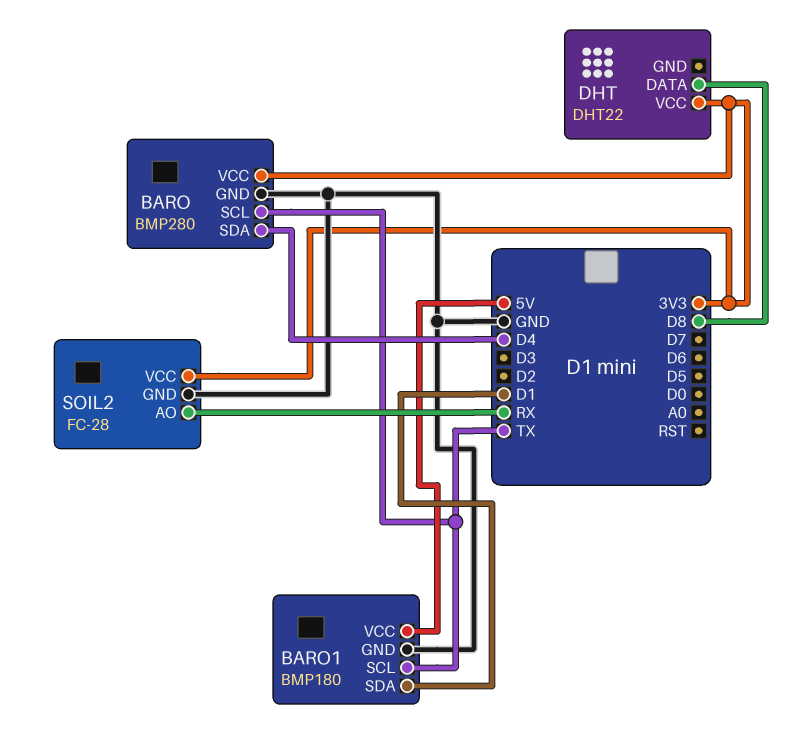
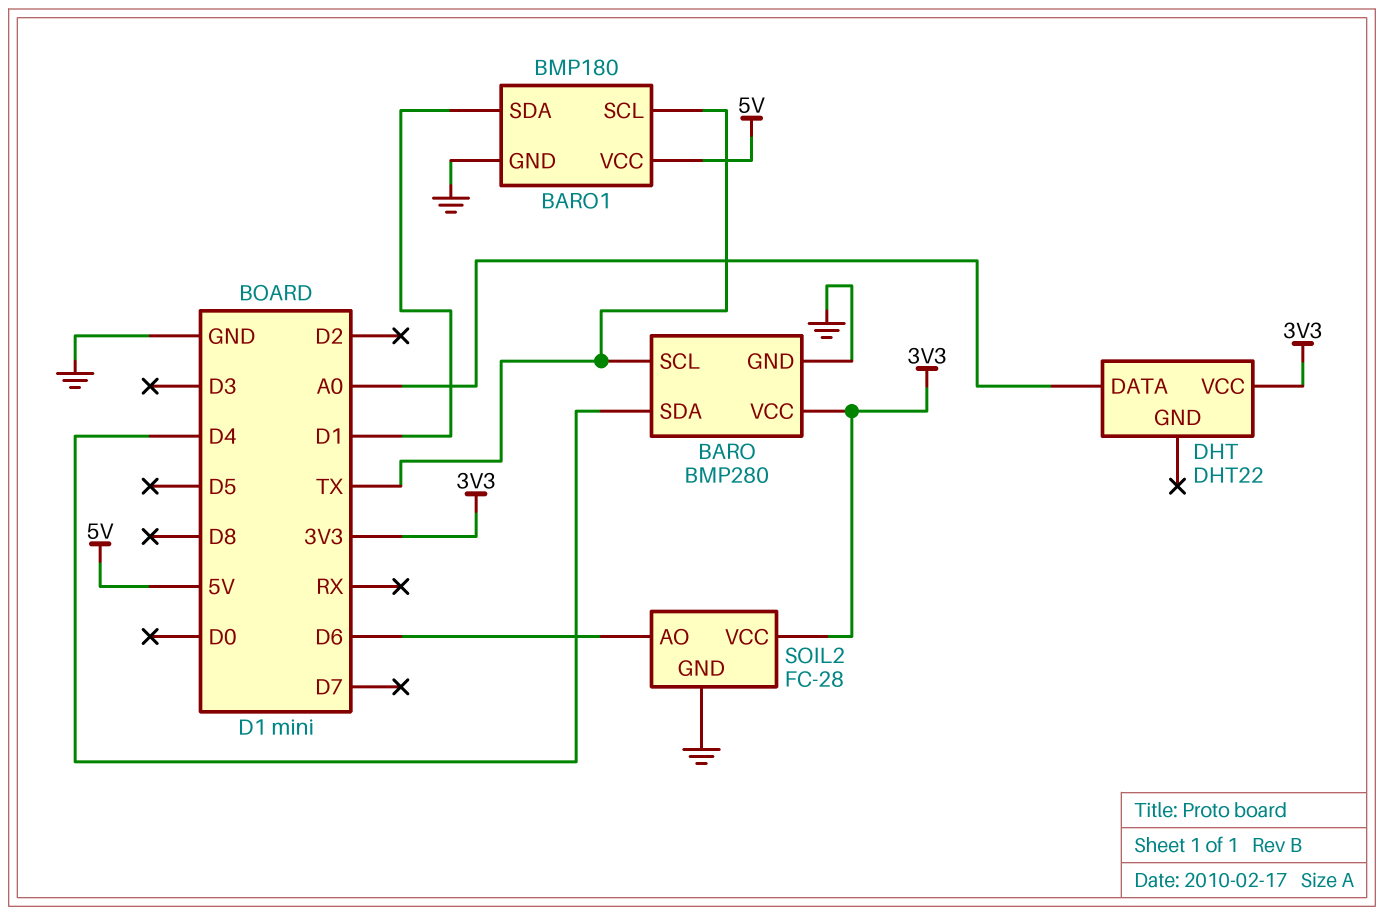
DHT pin DATA: D8 -> A0
SOIL2 pin AO: RX -> D6

